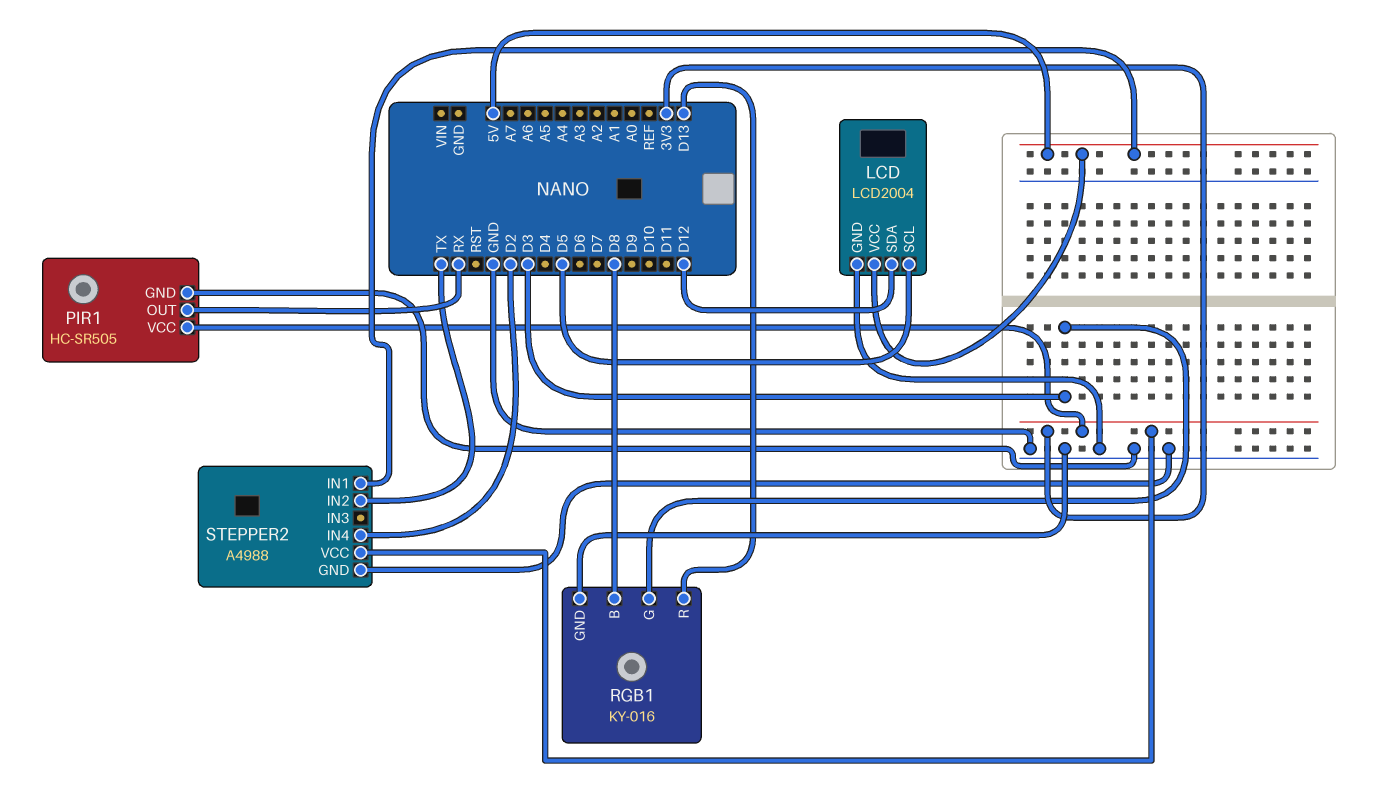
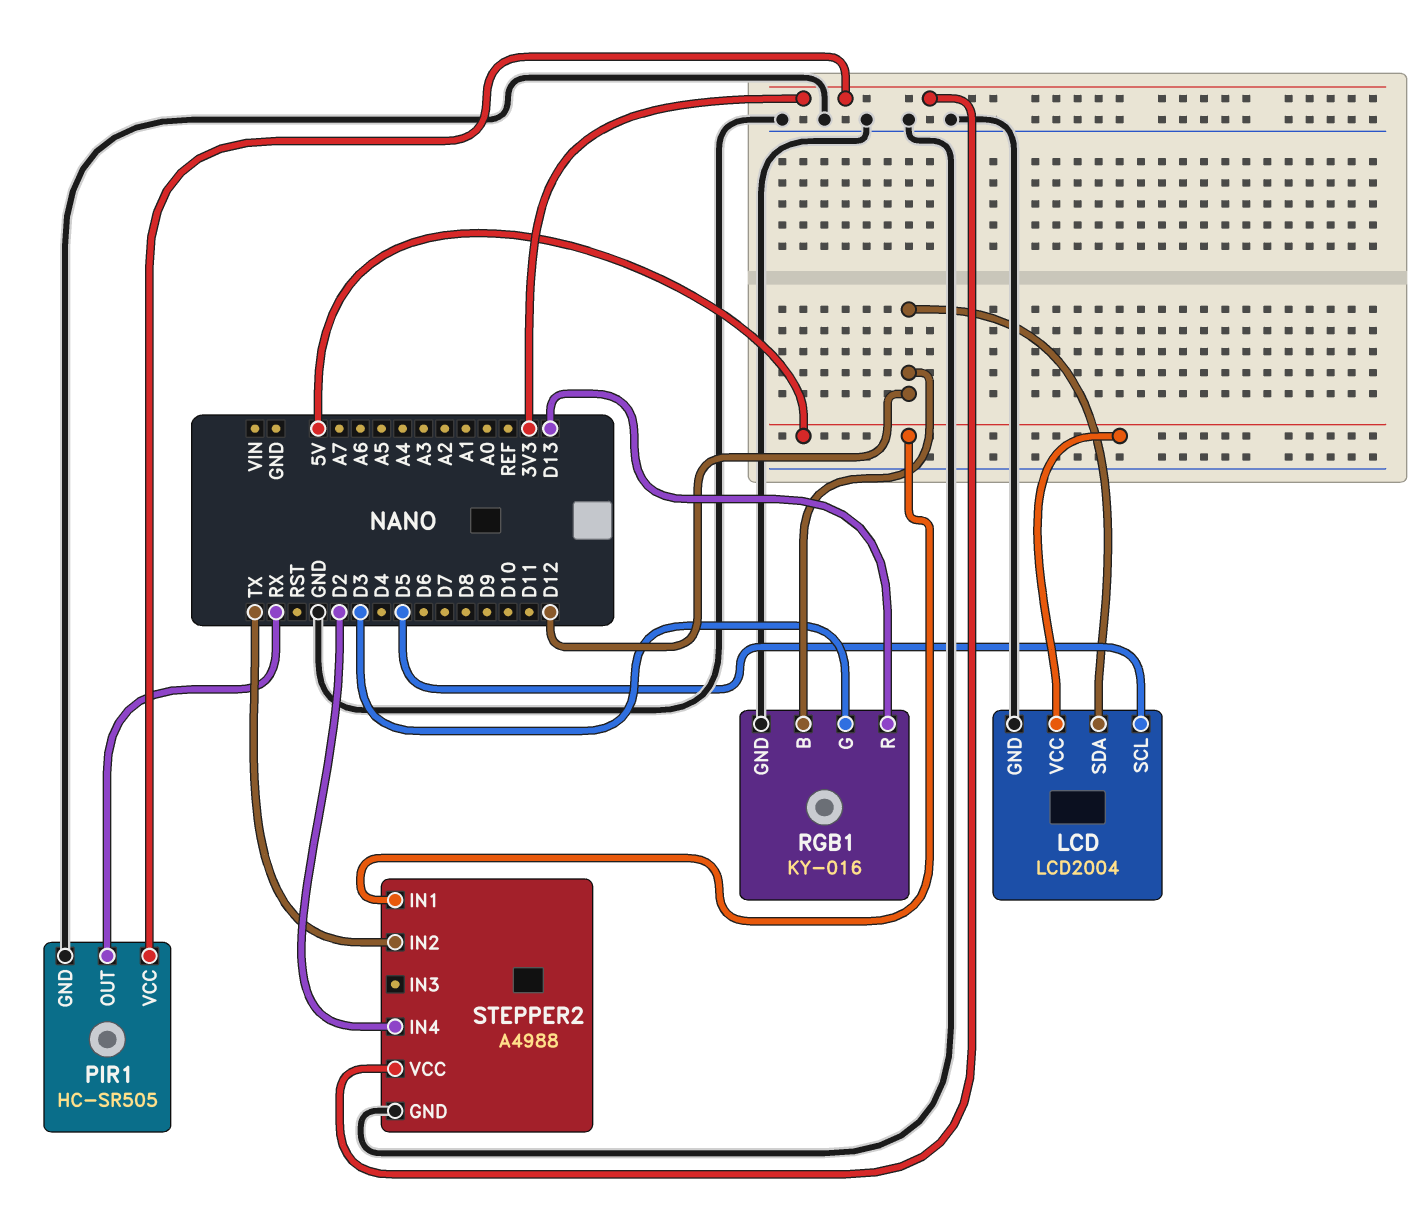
RGB1 pin B: D8 -> D12

